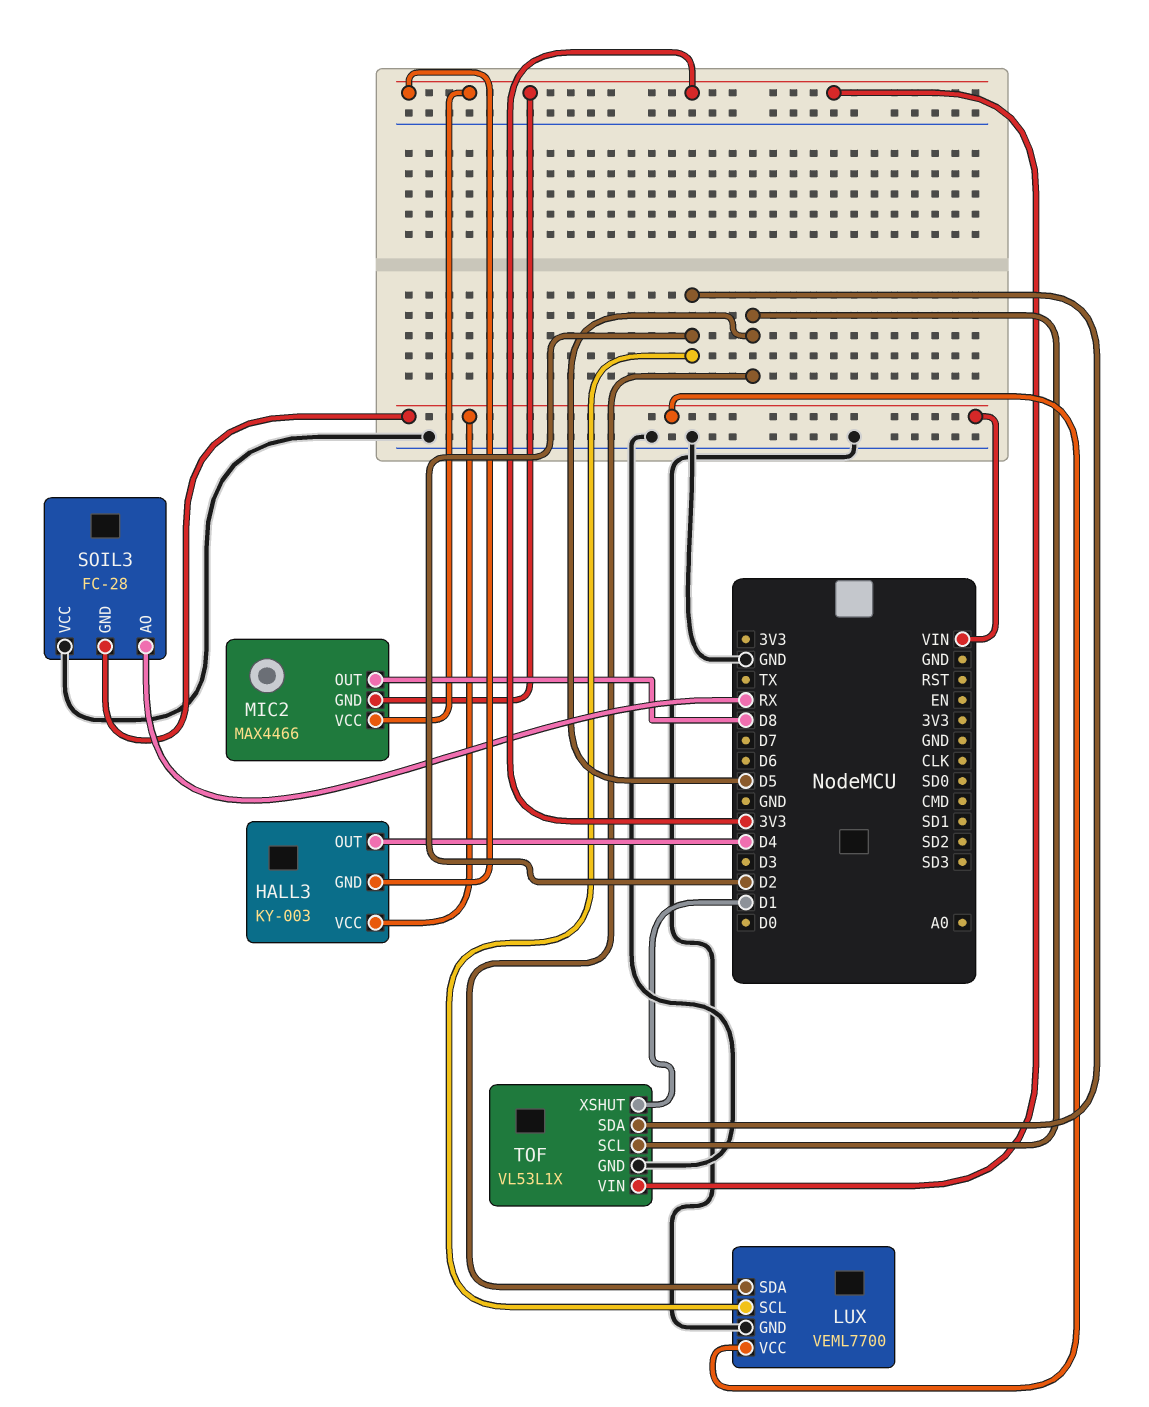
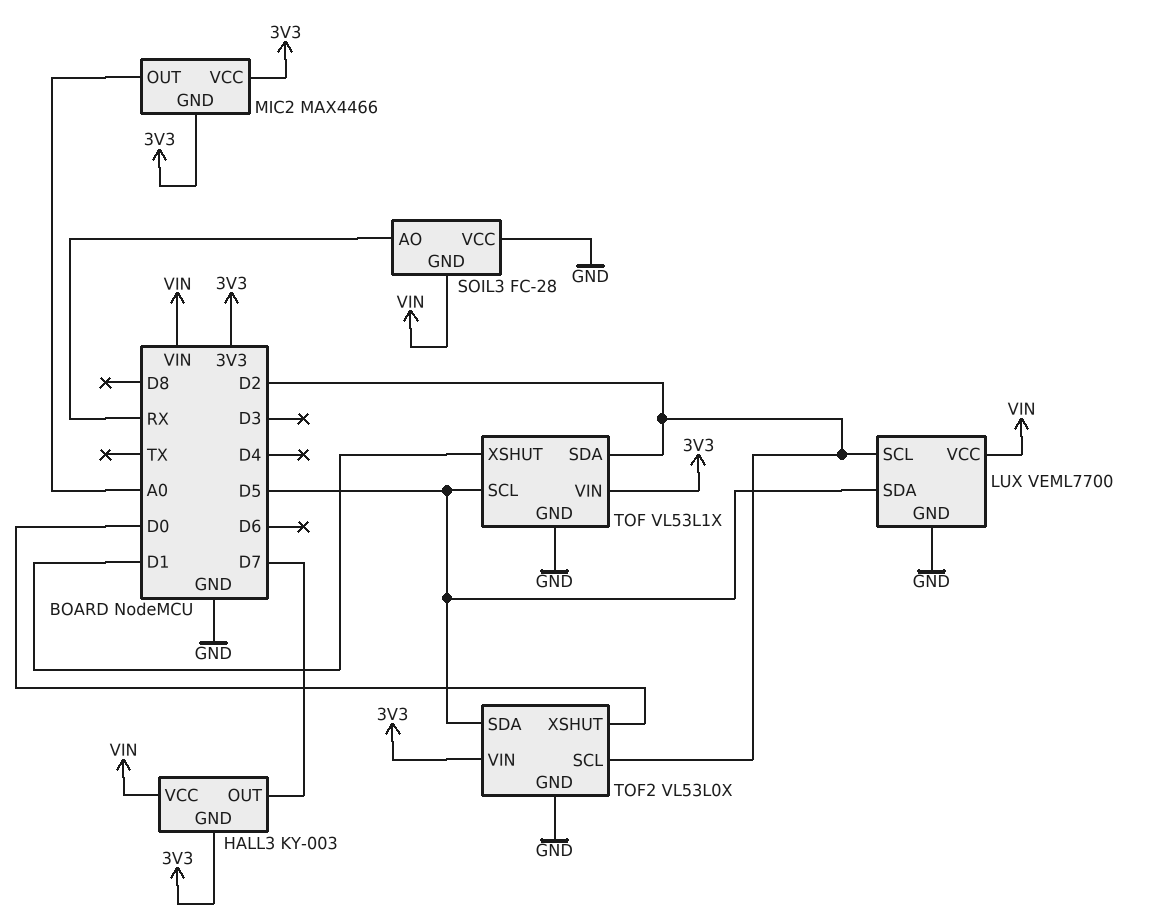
HALL3 pin OUT: D4 -> D7
MIC2 pin OUT: D8 -> A0
TOF2: none -> VL53L0X
TOF2 pin GND: none -> GND
TOF2 pin SCL: none -> D2
TOF2 pin SDA: none -> D5
TOF2 pin VIN: none -> 3V3
TOF2 pin XSHUT: none -> D0

